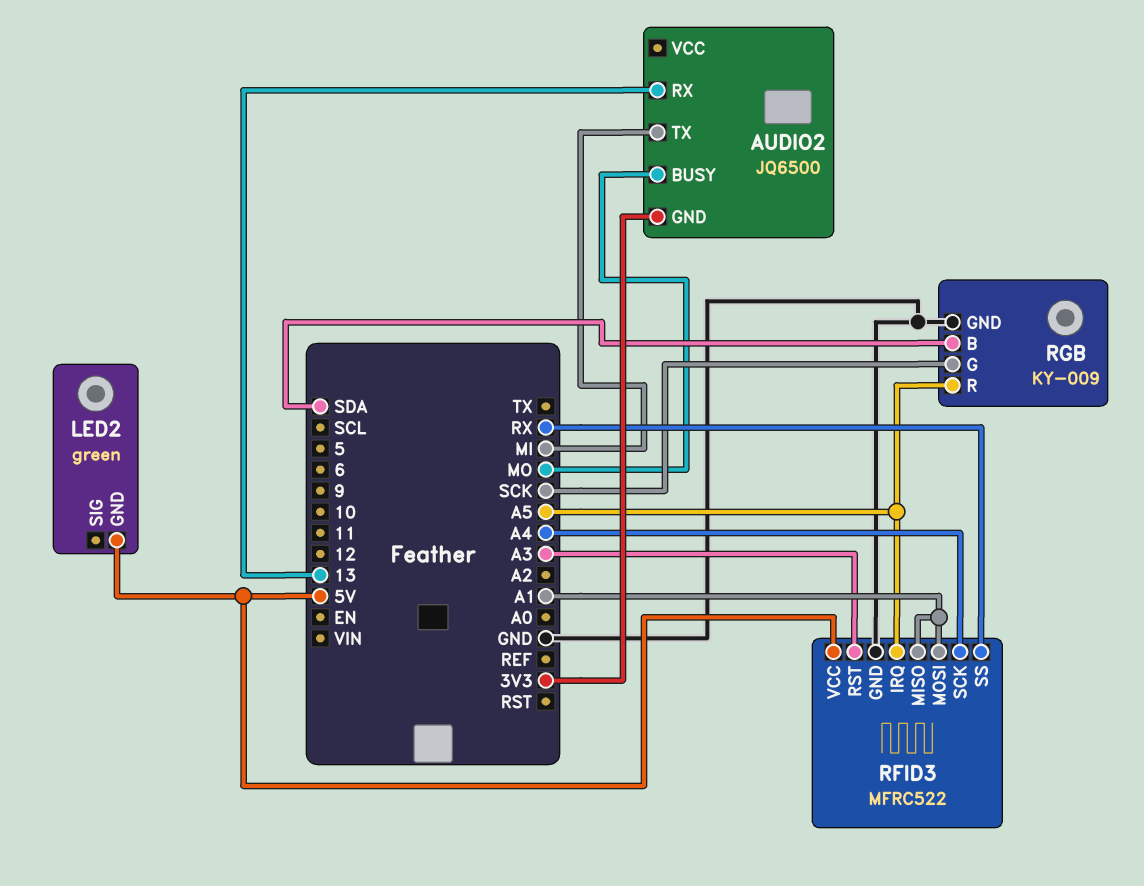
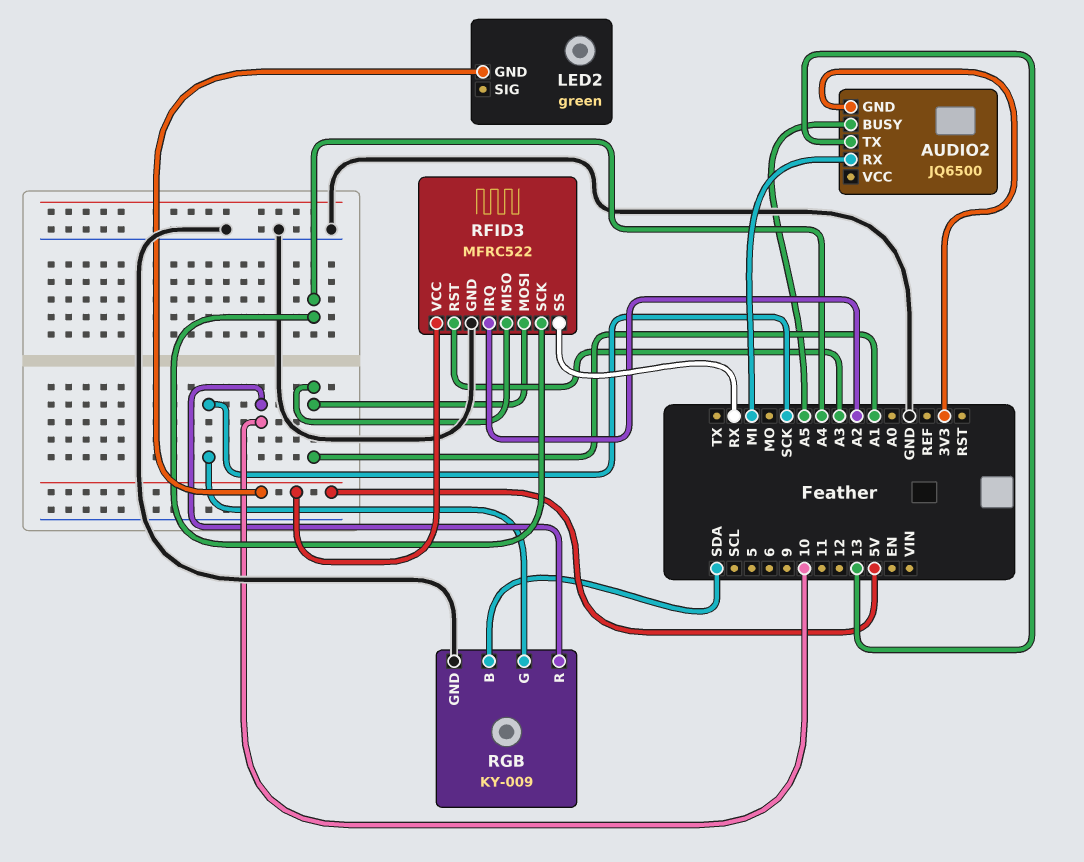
AUDIO2 pin BUSY: MO -> A5
AUDIO2 pin RX: 13 -> MI
AUDIO2 pin TX: MI -> 13
RFID3 pin IRQ: A5 -> A2
RGB pin R: A5 -> 10

